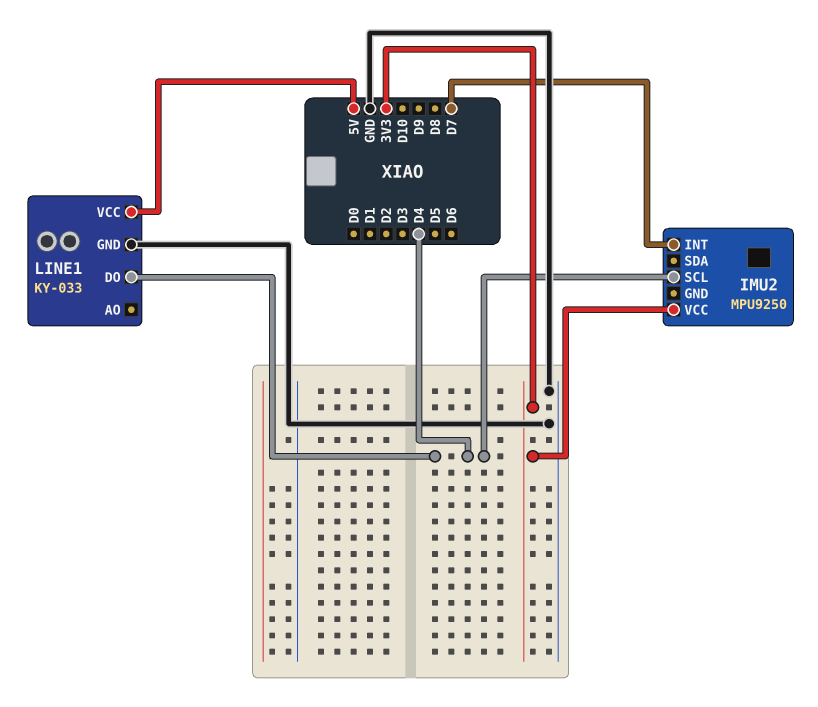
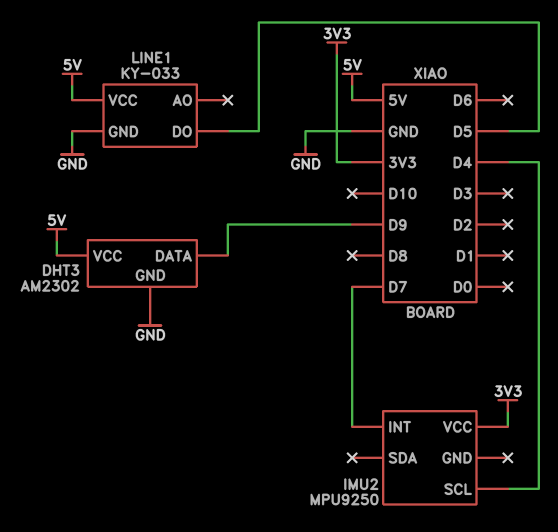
DHT3: none -> AM2302
DHT3 pin DATA: none -> D9
DHT3 pin GND: none -> GND
DHT3 pin VCC: none -> 5V
LINE1 pin DO: D4 -> D5

